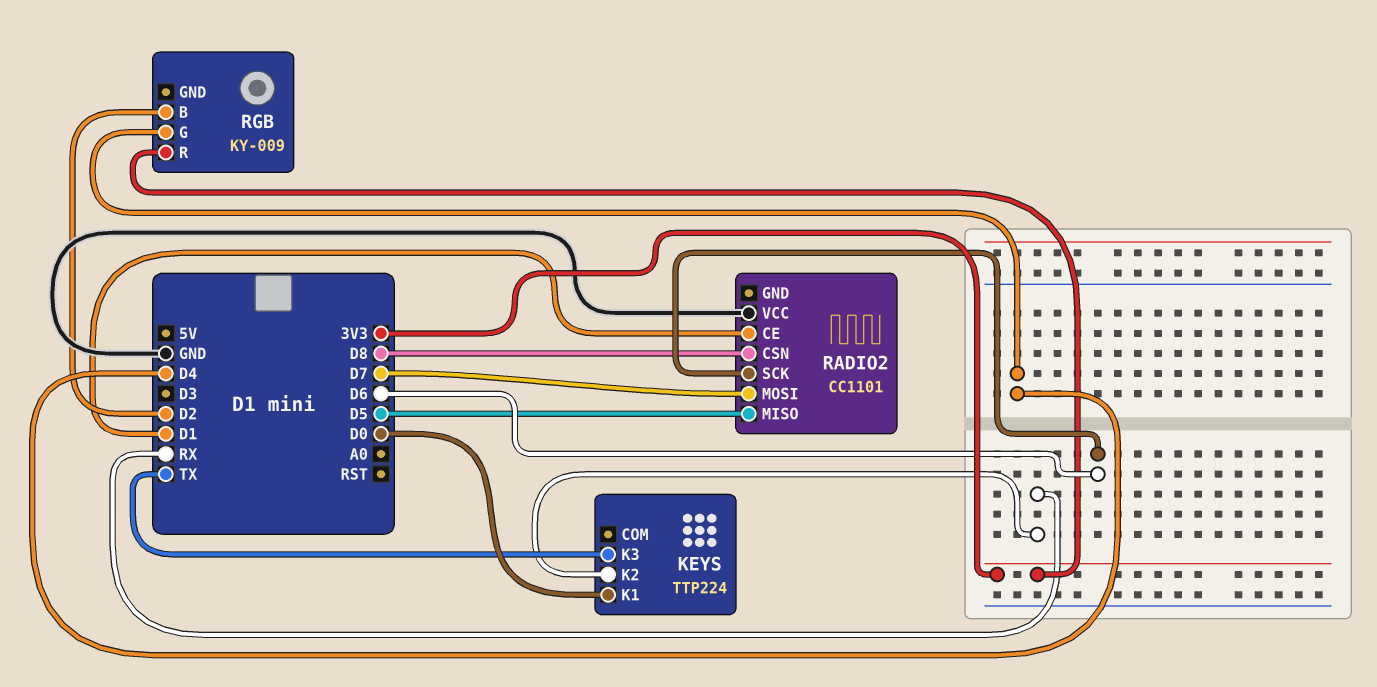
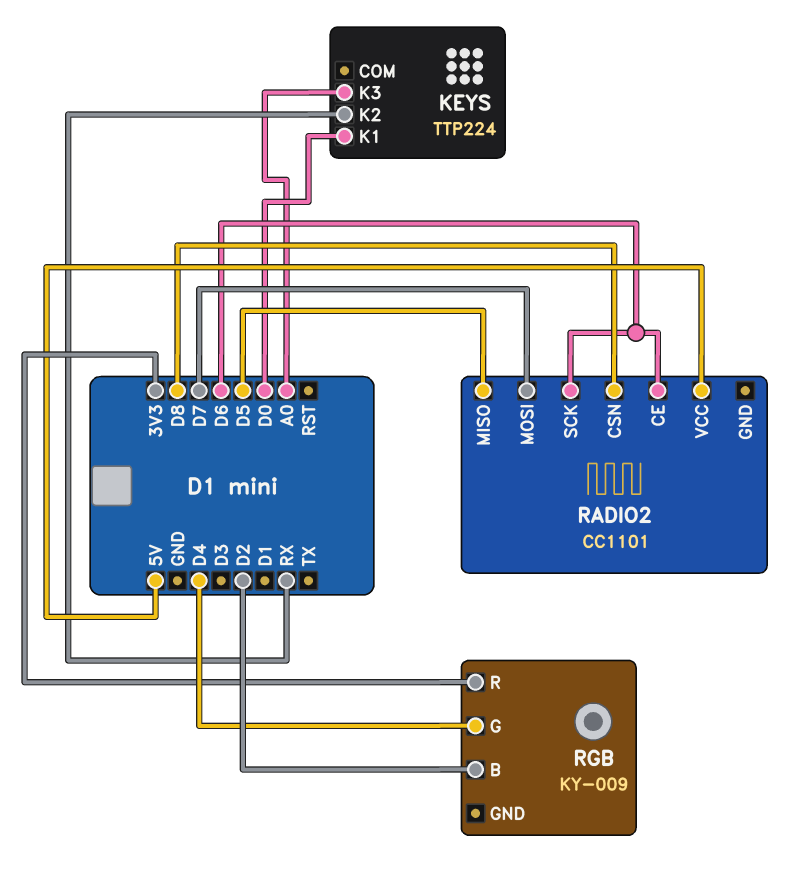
KEYS pin K3: TX -> A0
RADIO2 pin CE: D1 -> D6
RADIO2 pin VCC: GND -> 5V

